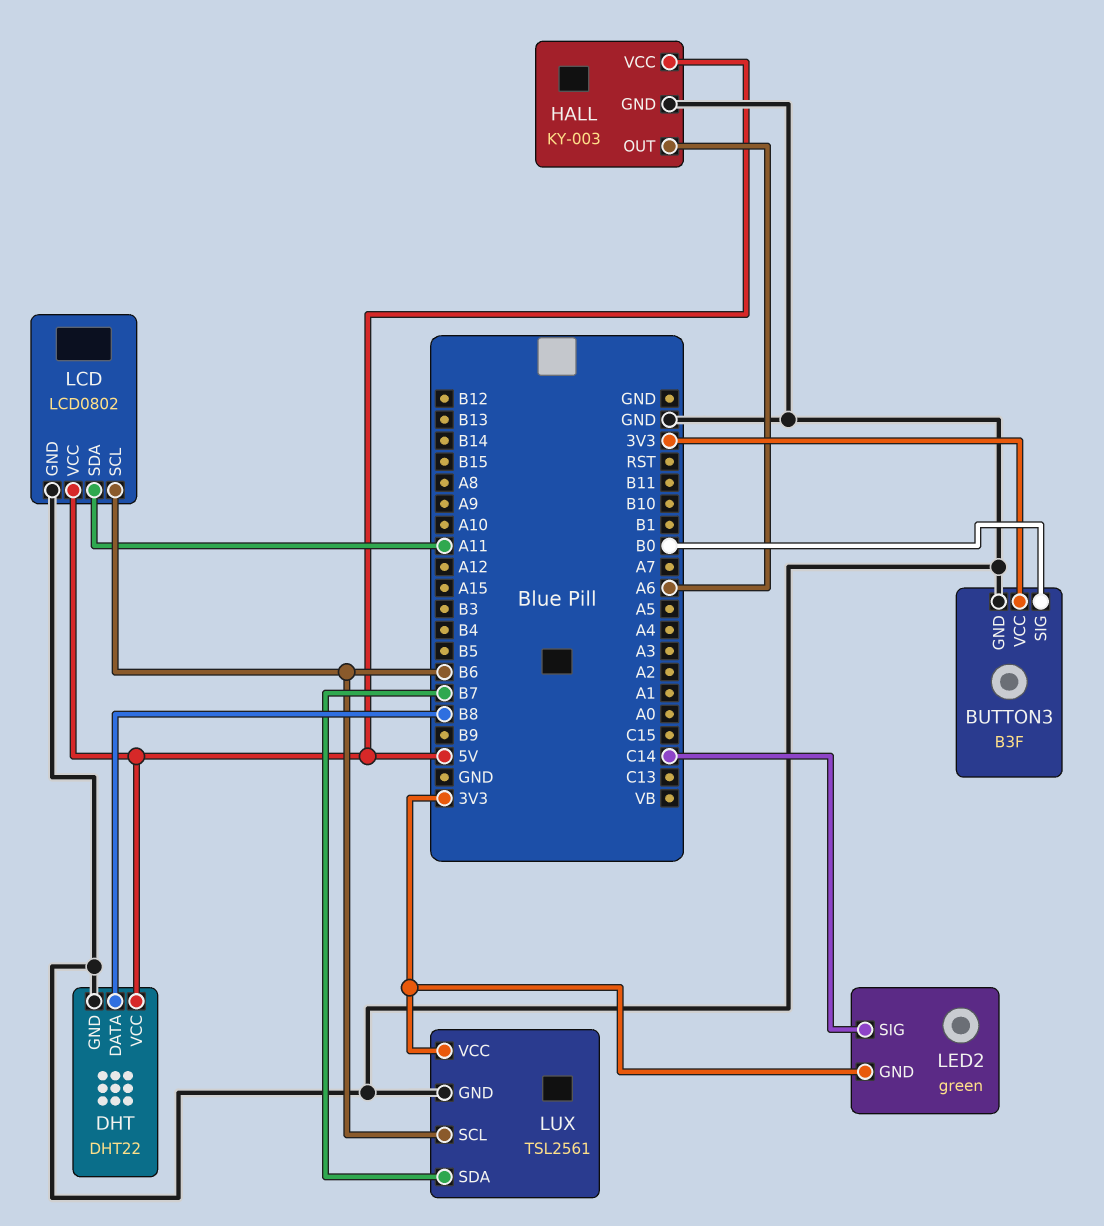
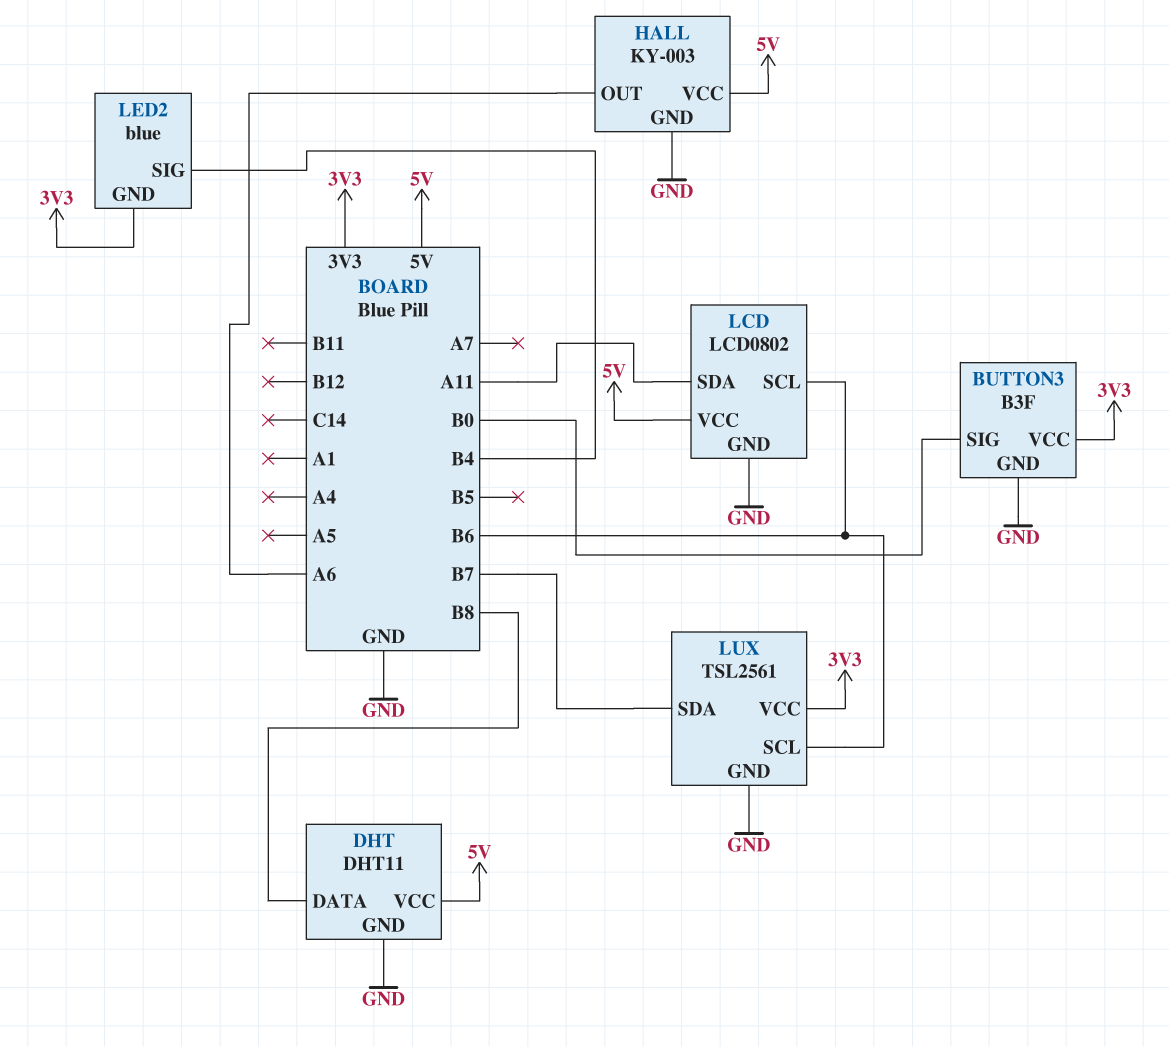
DHT: DHT22 -> DHT11
LED2: green -> blue
LED2 pin SIG: C14 -> B4

